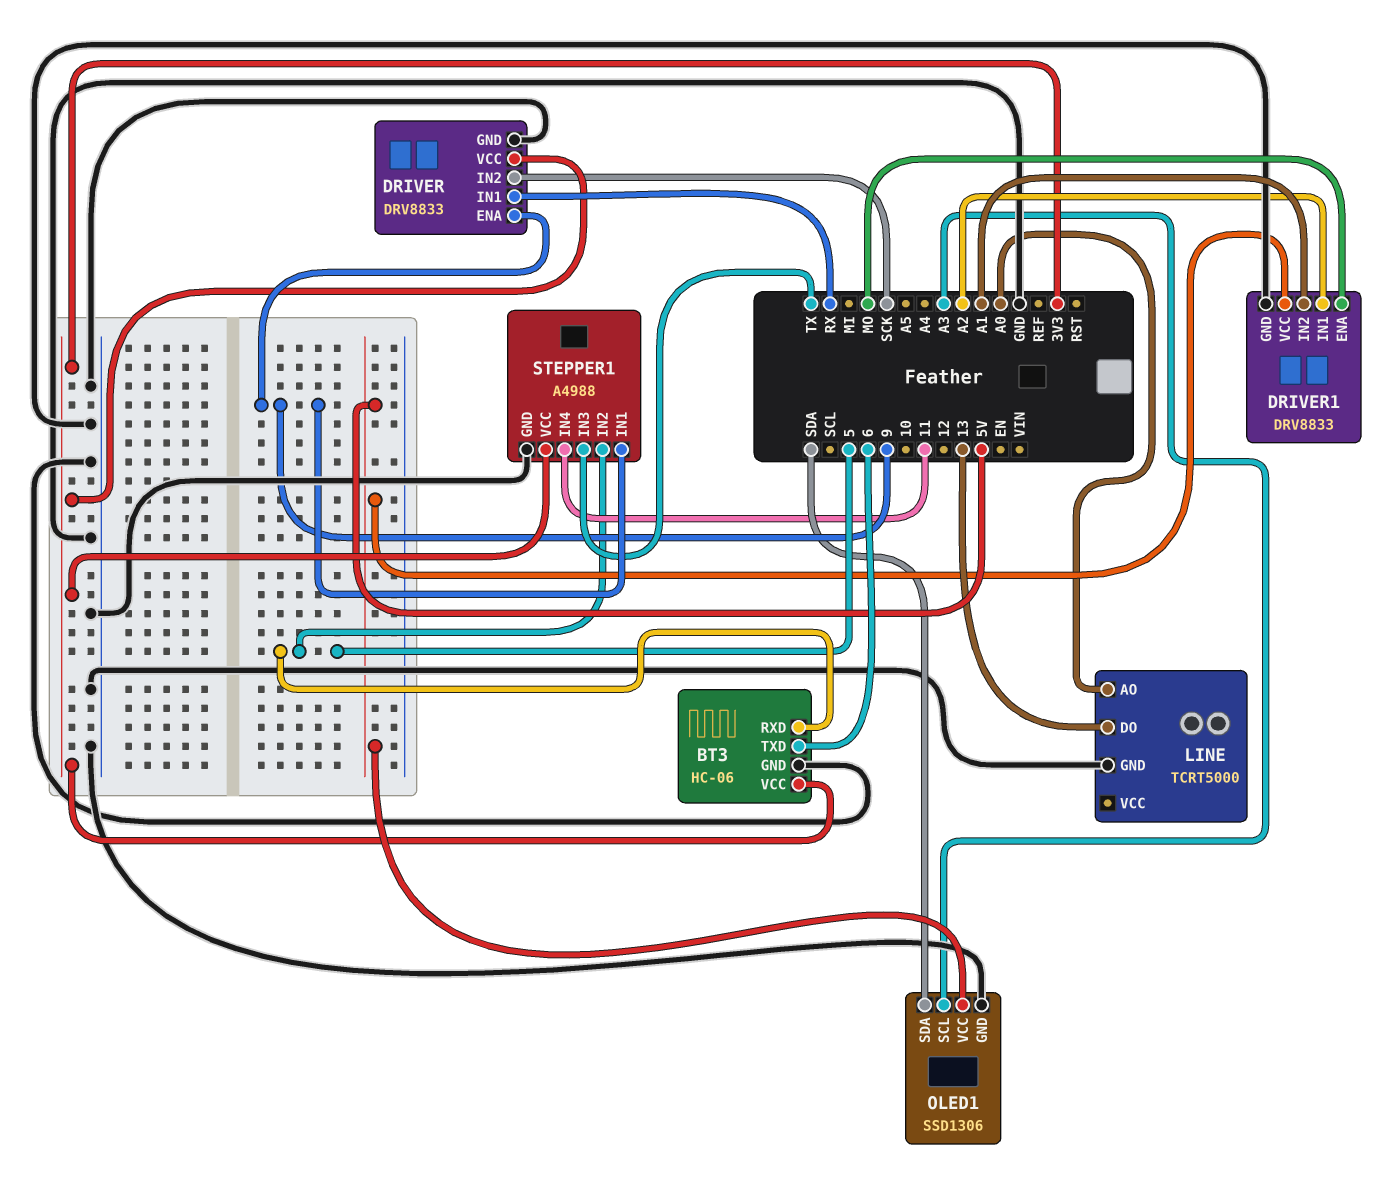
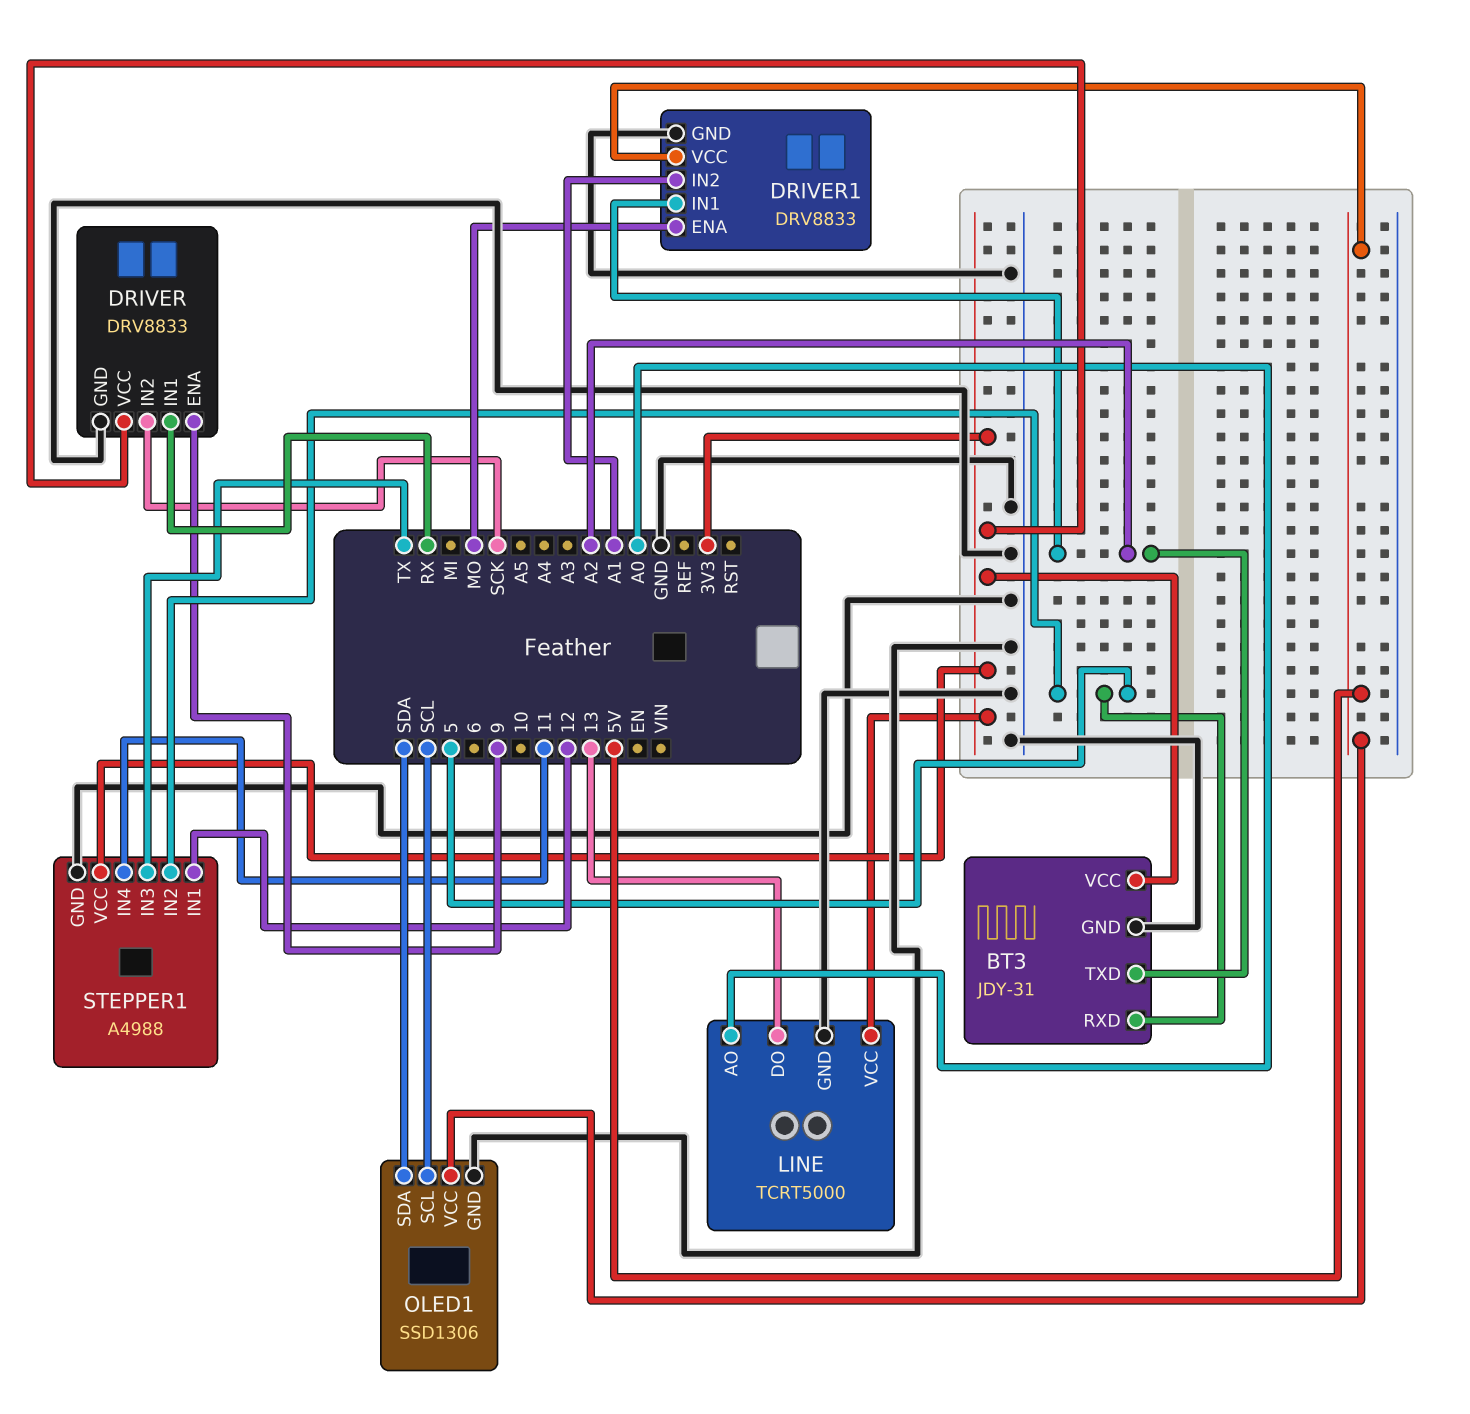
BT3: HC-06 -> JDY-31
BT3 pin TXD: 6 -> A2
LINE pin VCC: none -> 3V3
OLED1 pin SCL: A3 -> SCL
STEPPER1 pin IN1: 9 -> 12

